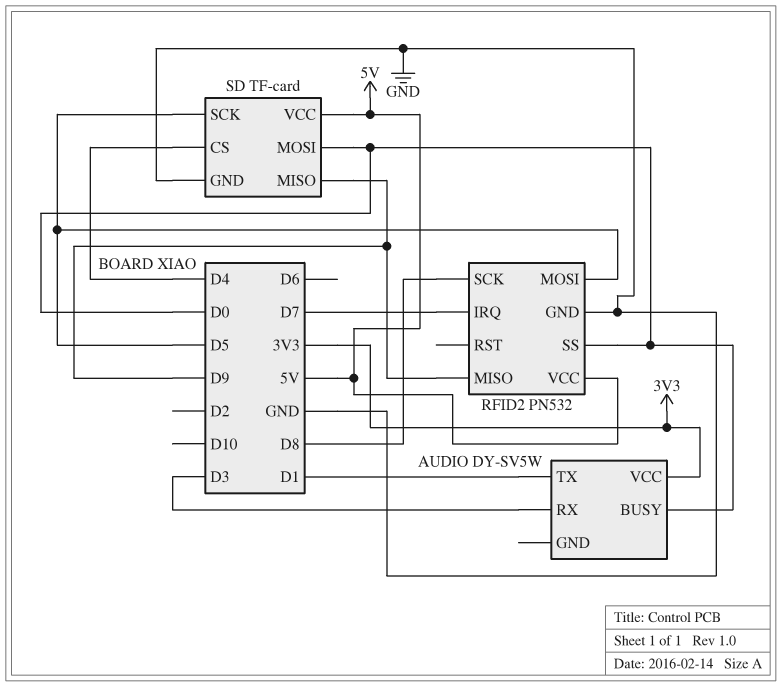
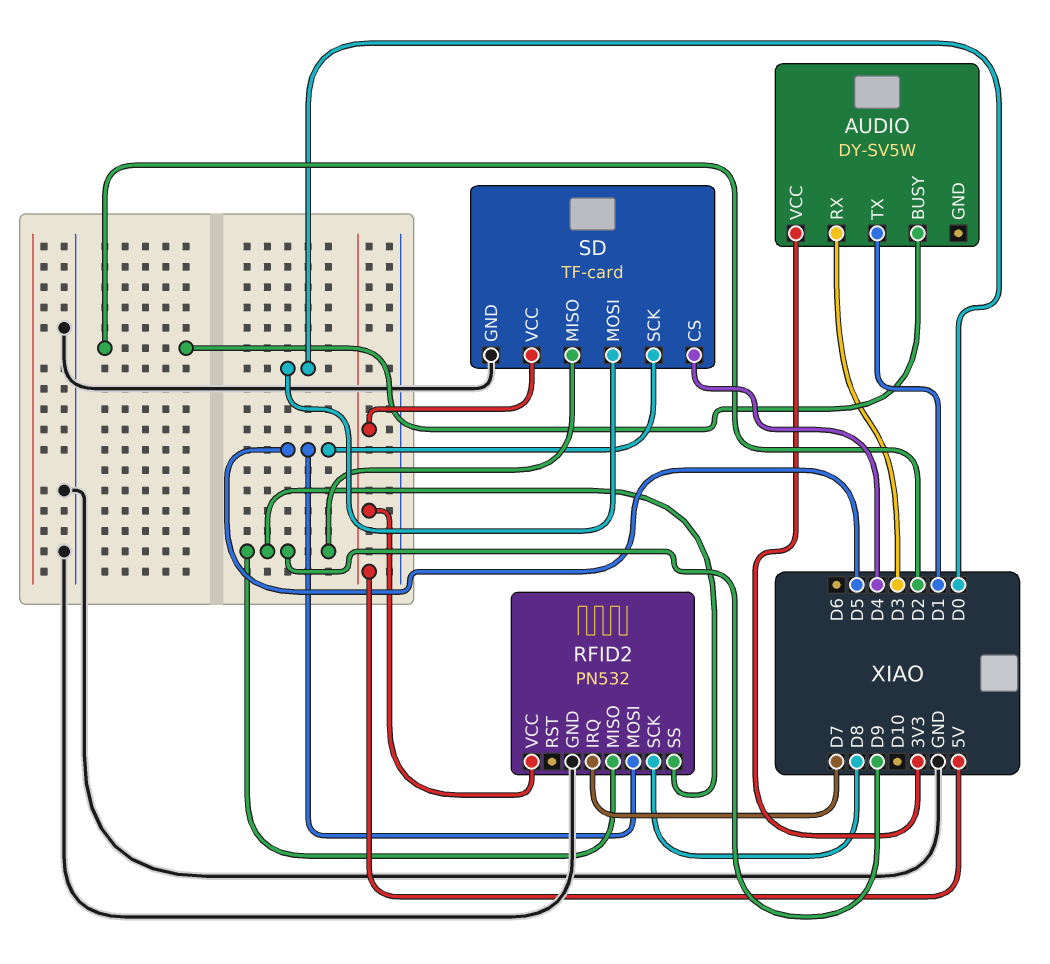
AUDIO pin BUSY: D0 -> D2
RFID2 pin SS: D0 -> D9

